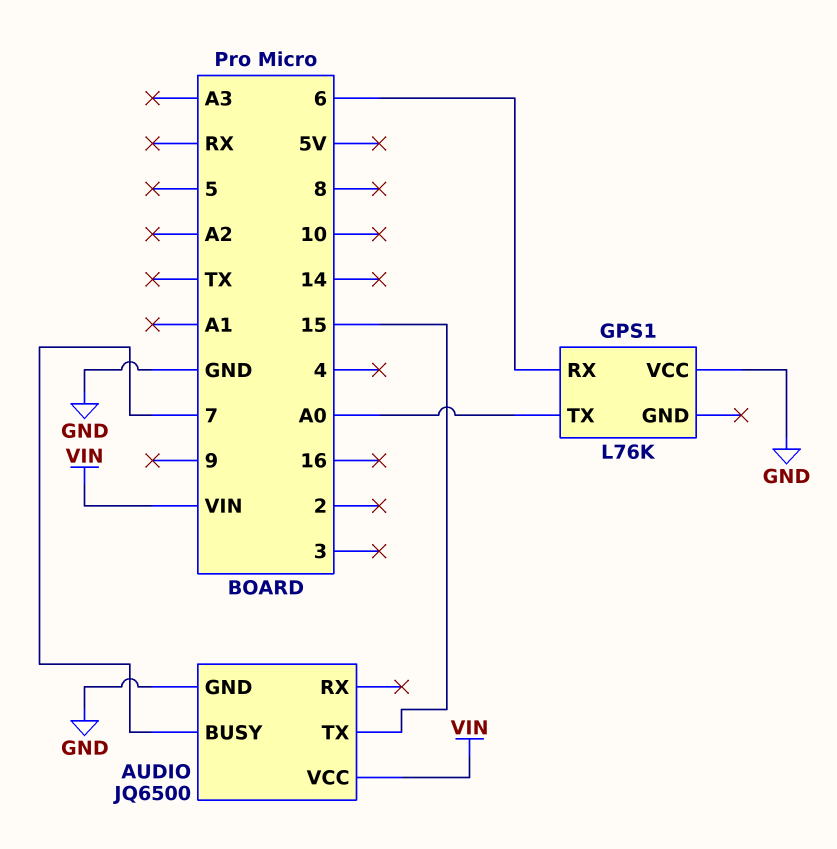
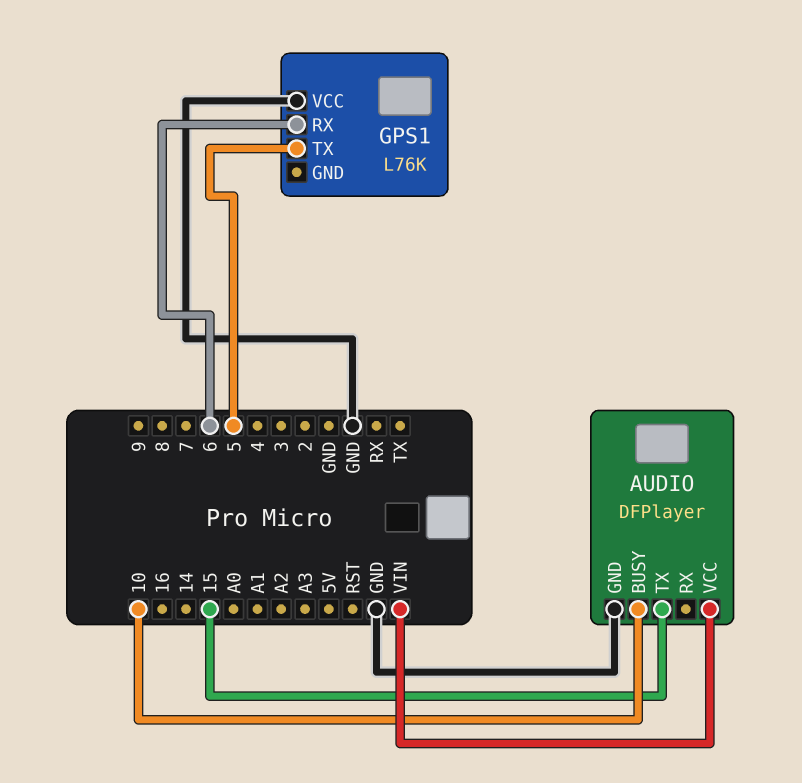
AUDIO: JQ6500 -> DFPlayer
AUDIO pin BUSY: 7 -> 10
GPS1 pin TX: A0 -> 5

